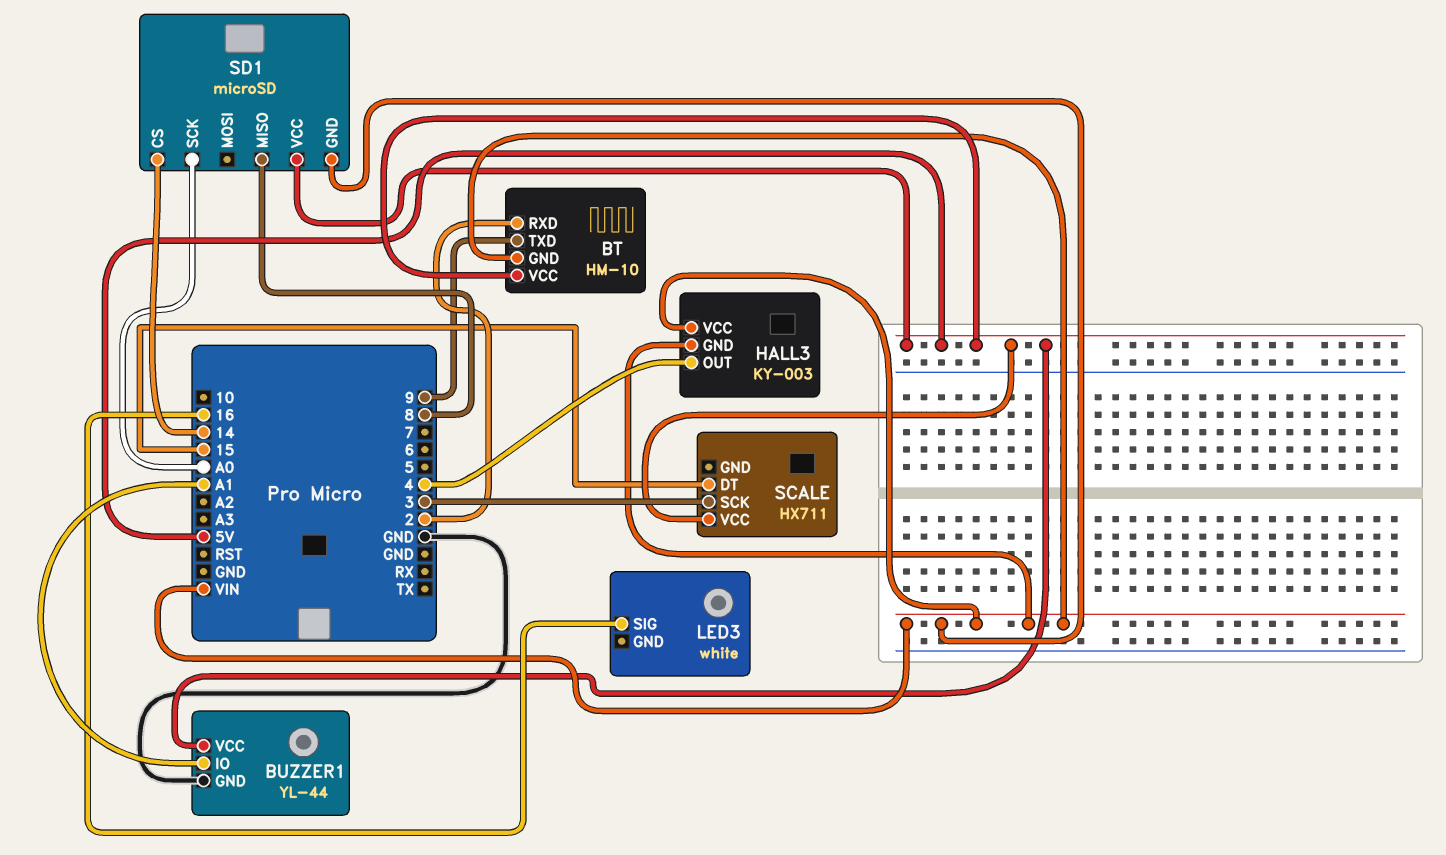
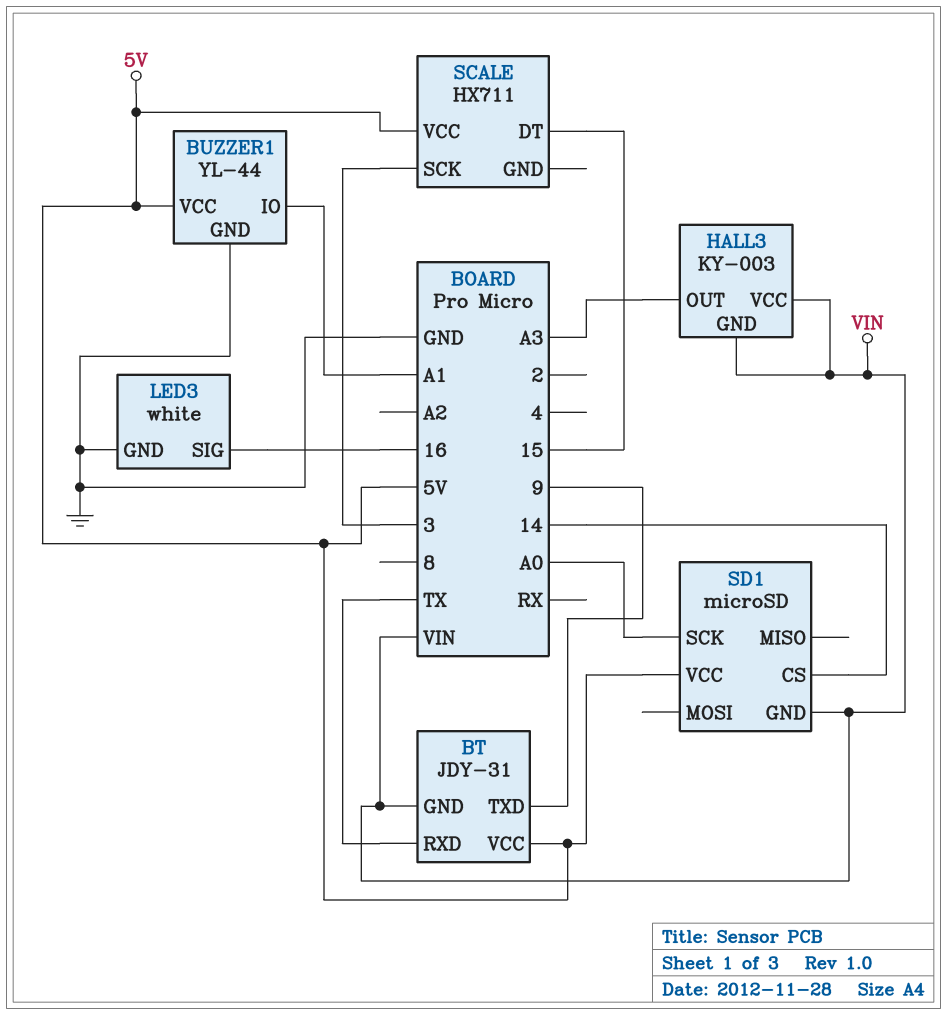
BT: HM-10 -> JDY-31
BT pin RXD: 2 -> TX
HALL3 pin OUT: 4 -> A3
LED3 pin GND: none -> GND
SD1 pin MISO: 8 -> none

